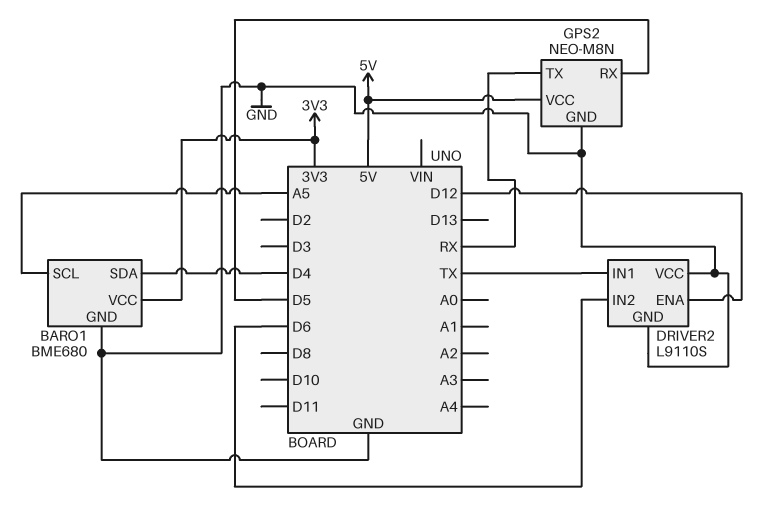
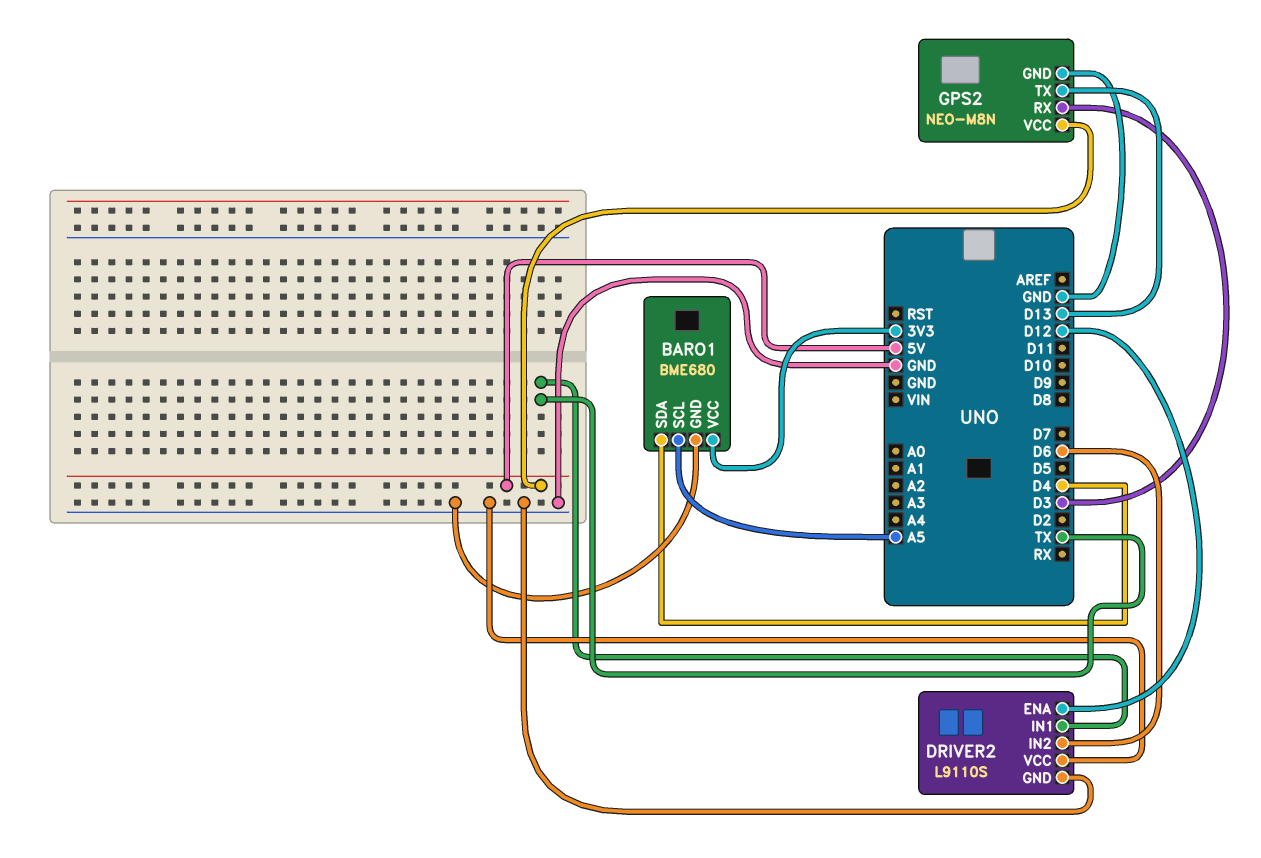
GPS2 pin RX: D5 -> D3
GPS2 pin TX: RX -> D13

